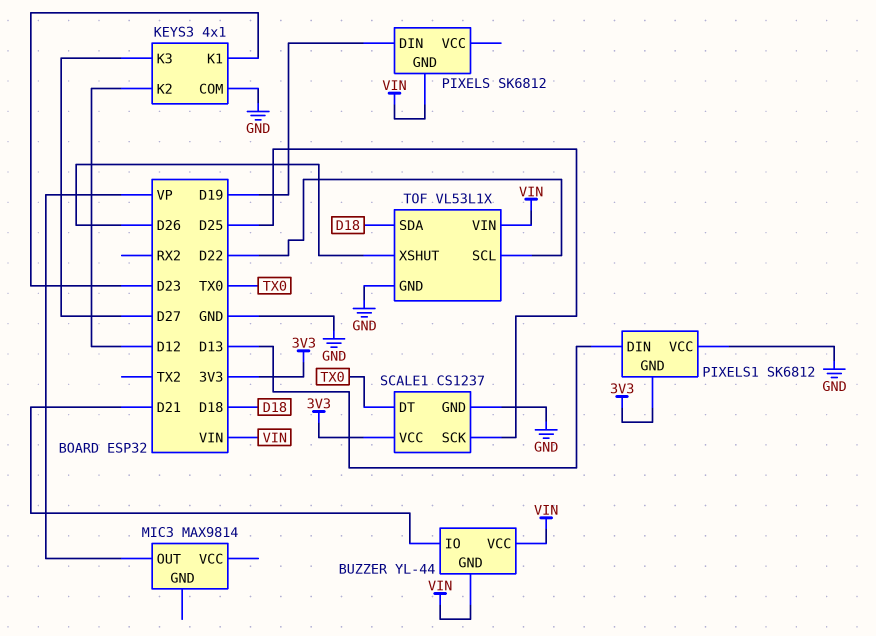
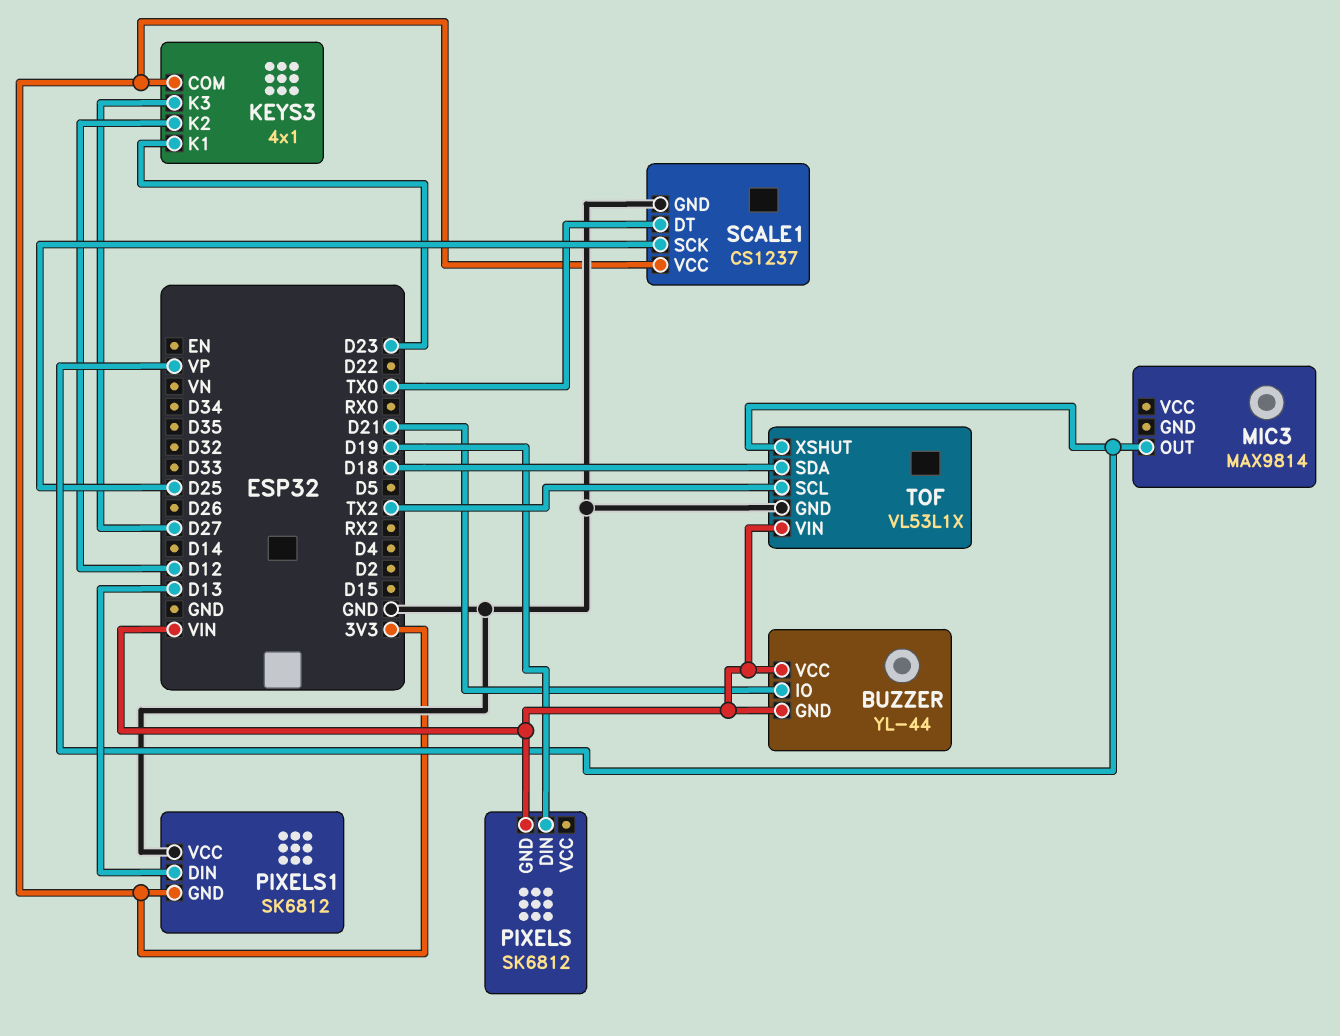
KEYS3 pin COM: GND -> 3V3
TOF pin SCL: D22 -> TX2
TOF pin XSHUT: D26 -> VP

